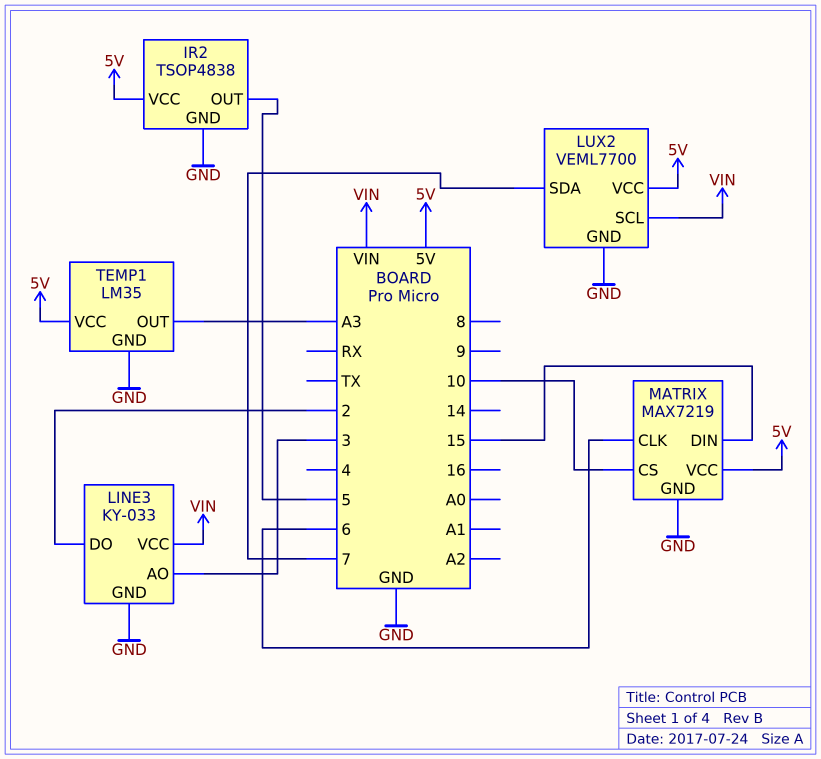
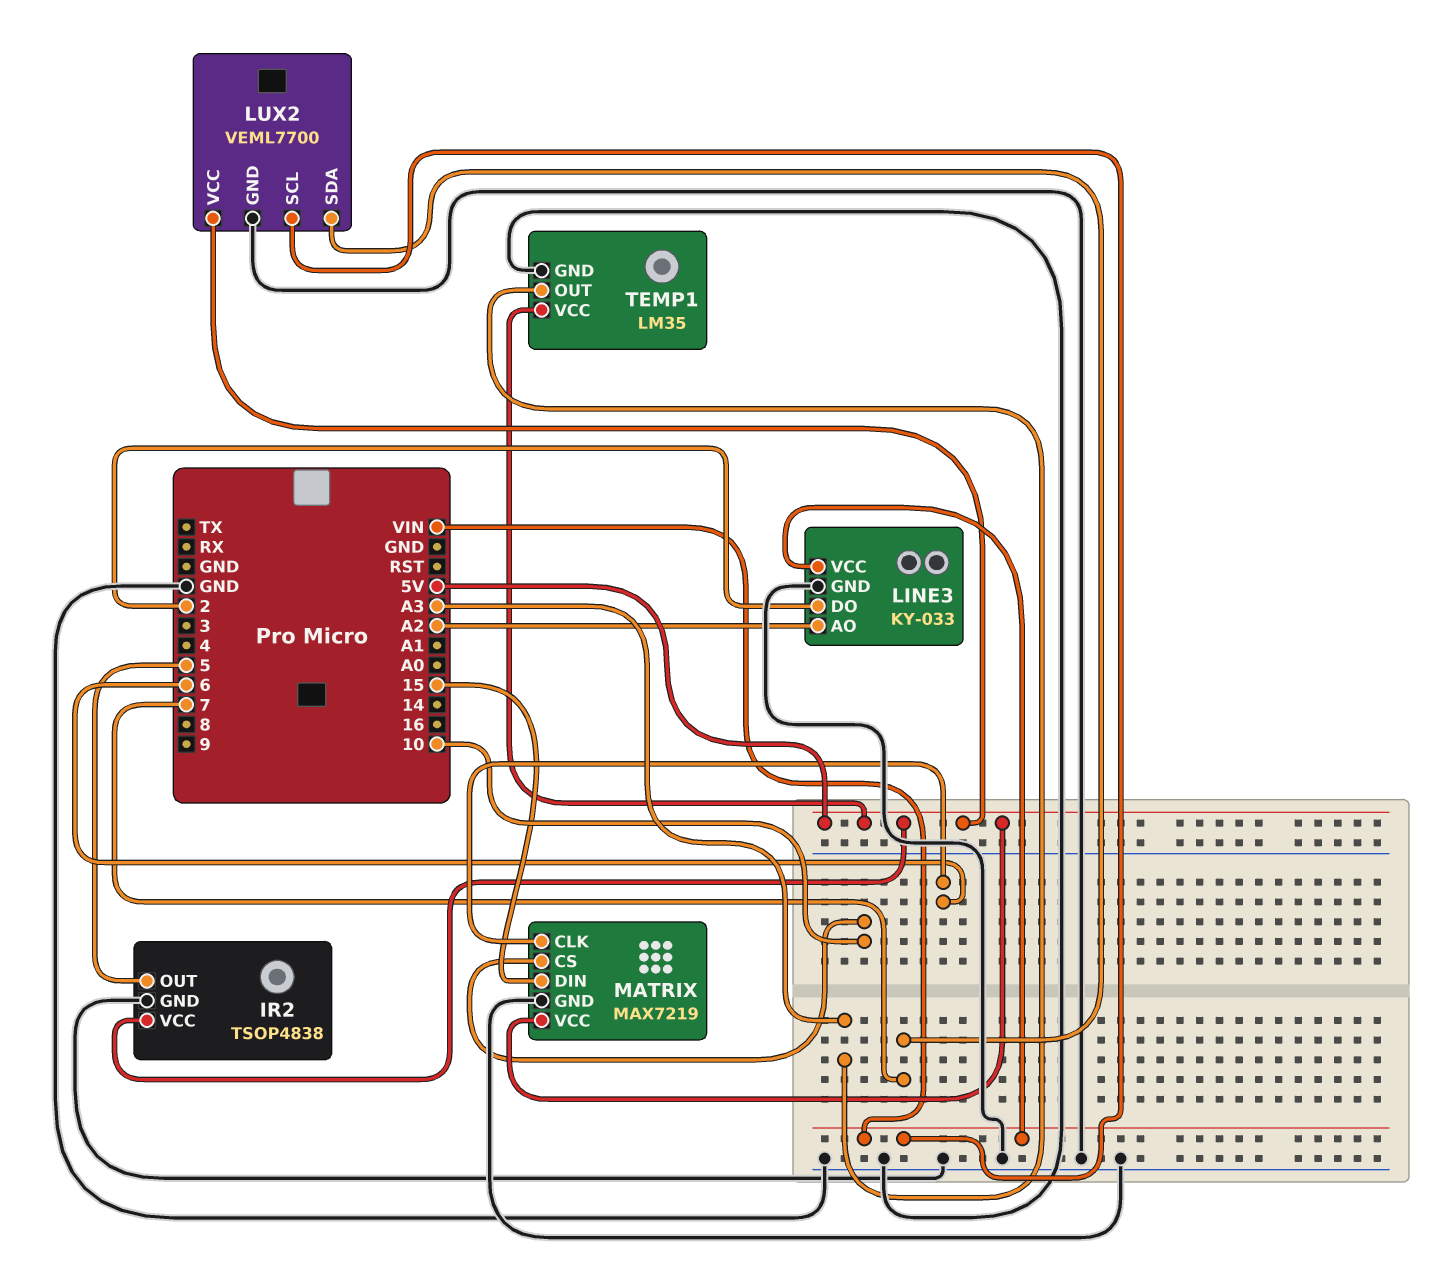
LINE3 pin AO: 3 -> A2

